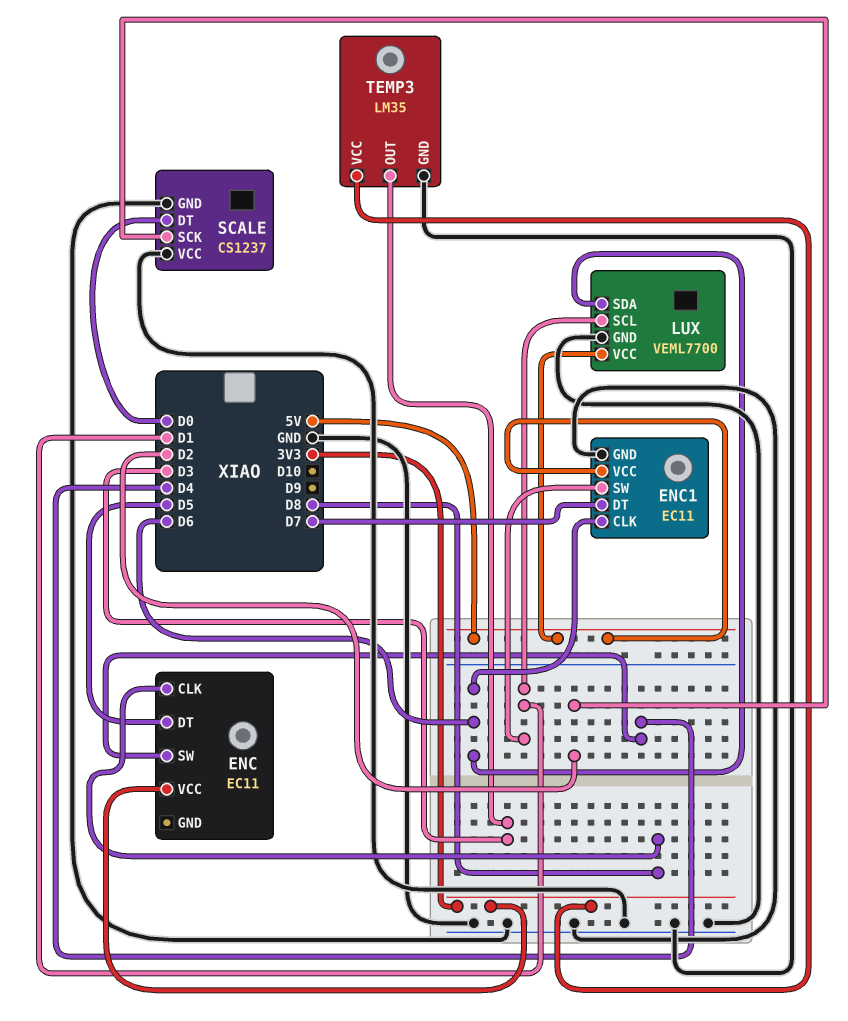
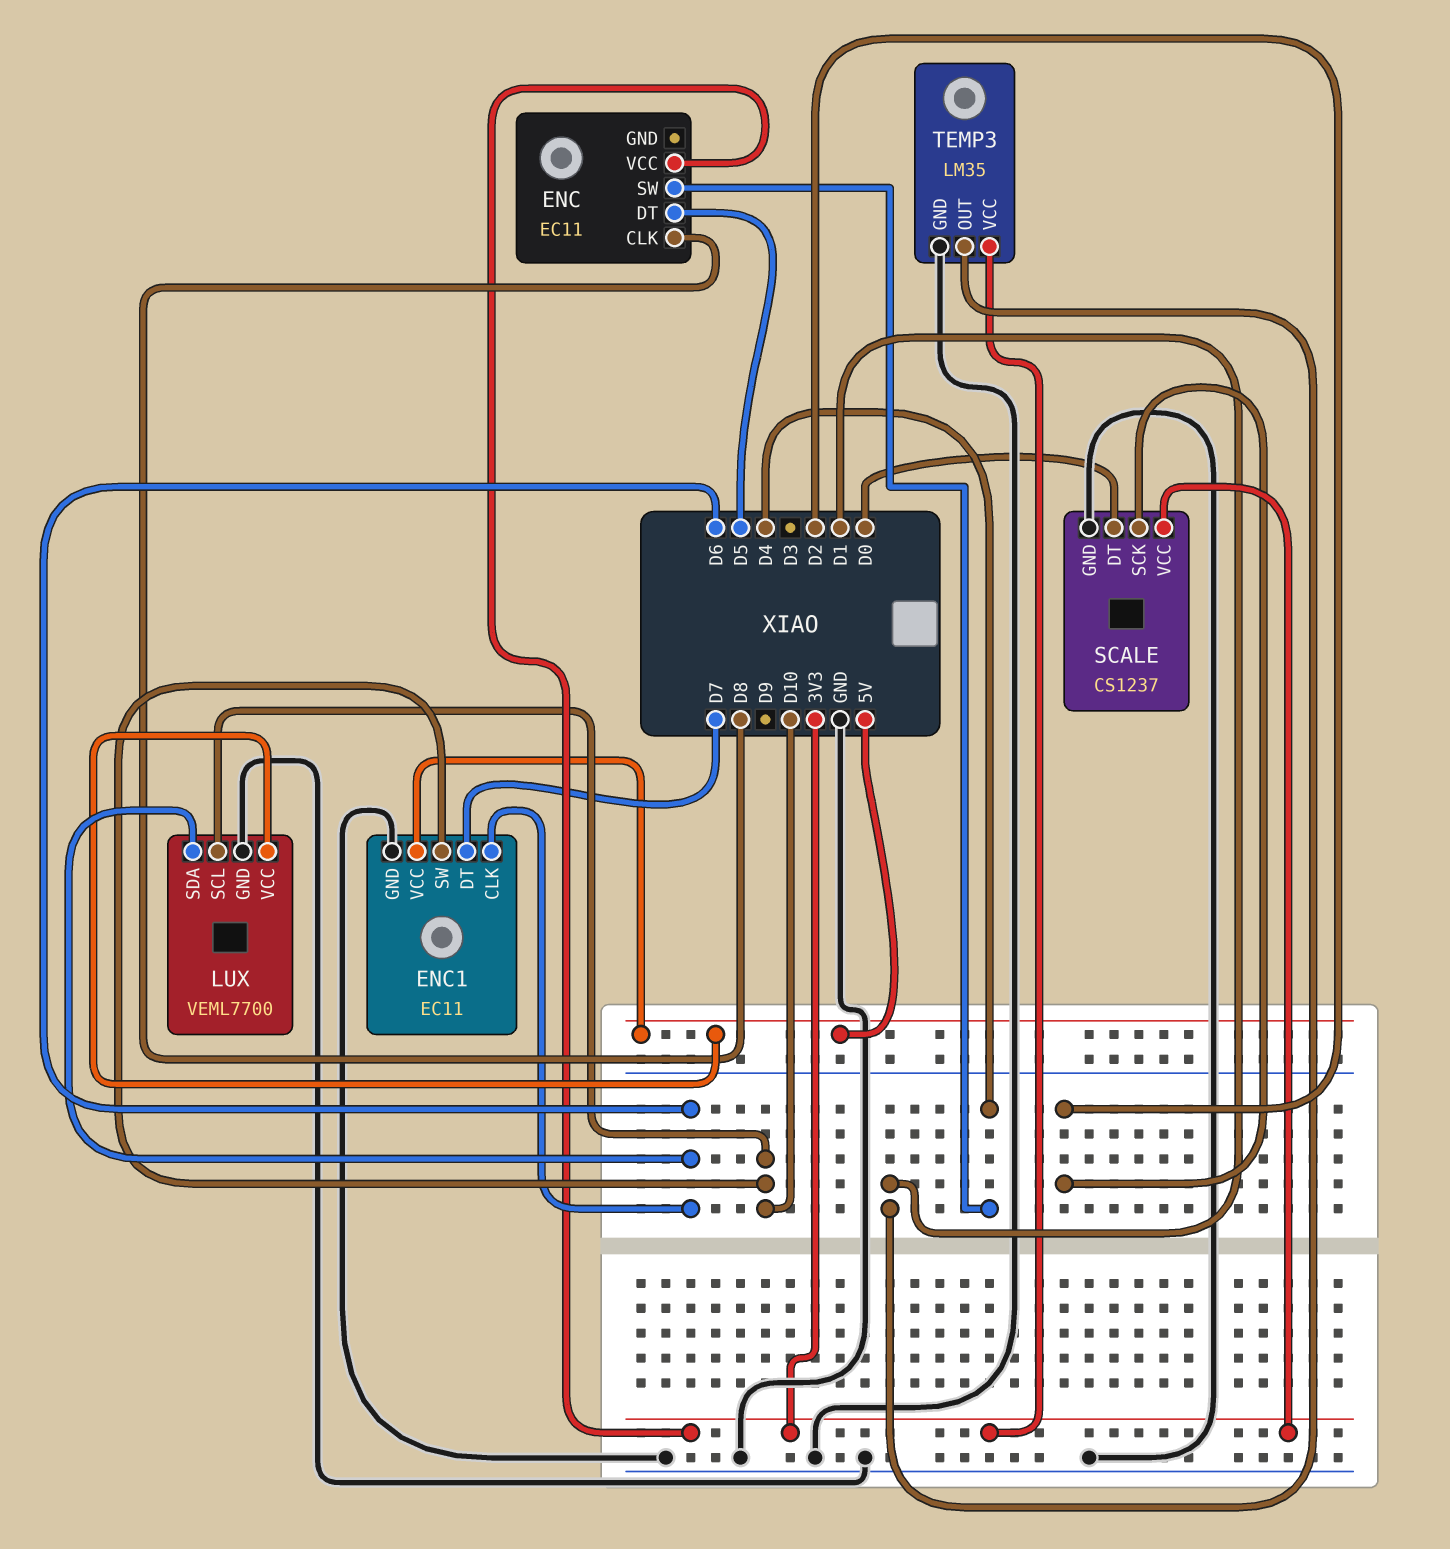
ENC1 pin SW: D1 -> D10
LUX pin SCL: D1 -> D10
SCALE pin VCC: GND -> 3V3
TEMP3 pin OUT: D3 -> D1

